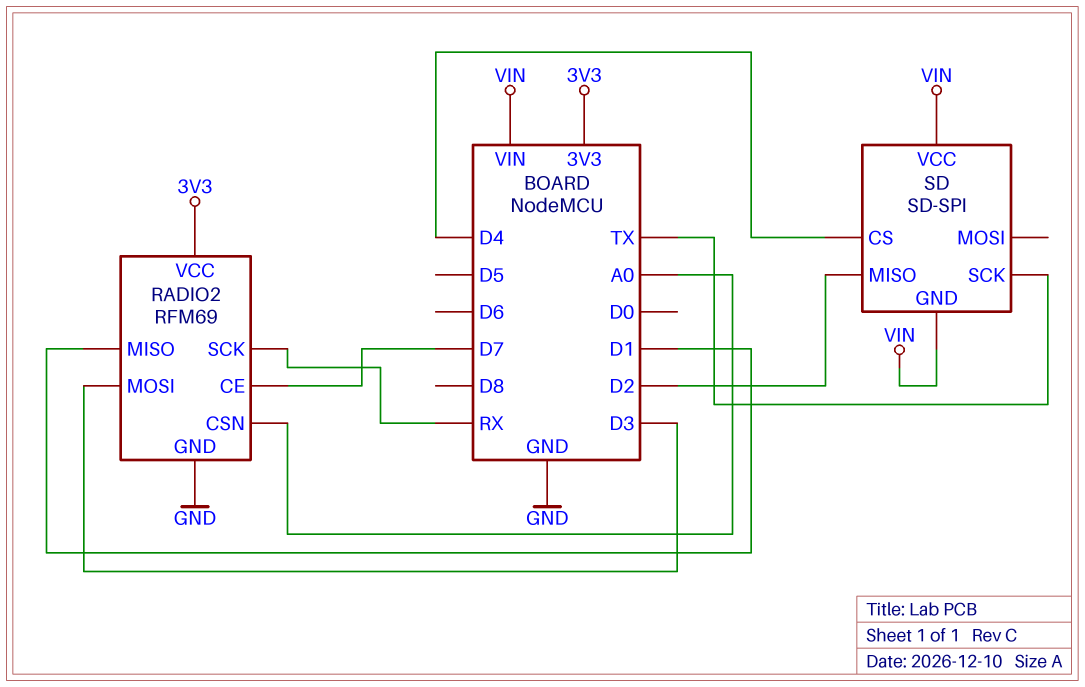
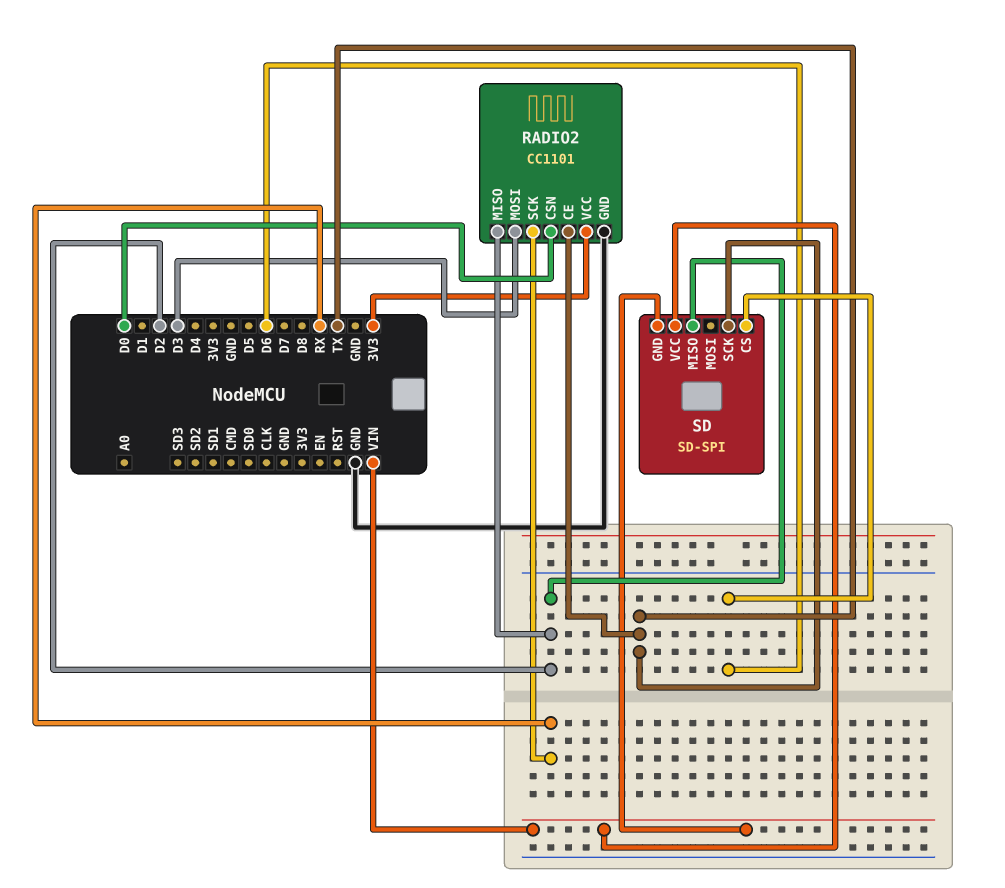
RADIO2: RFM69 -> CC1101
RADIO2 pin CE: D7 -> TX
RADIO2 pin CSN: A0 -> D0
RADIO2 pin MISO: D1 -> D2
SD pin CS: D4 -> D6

